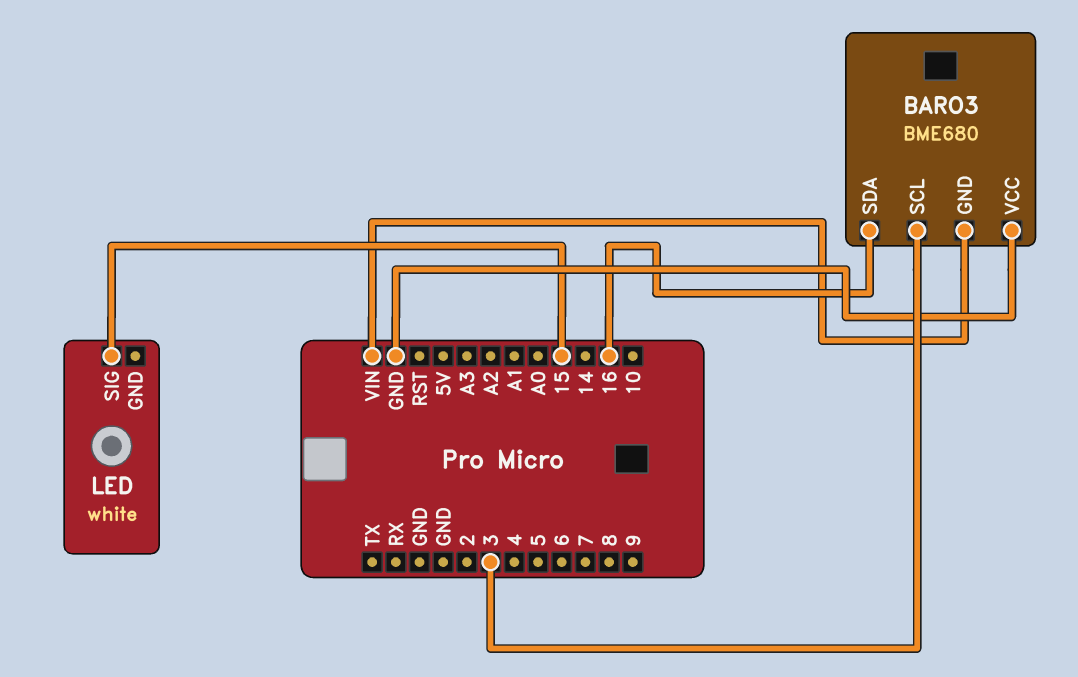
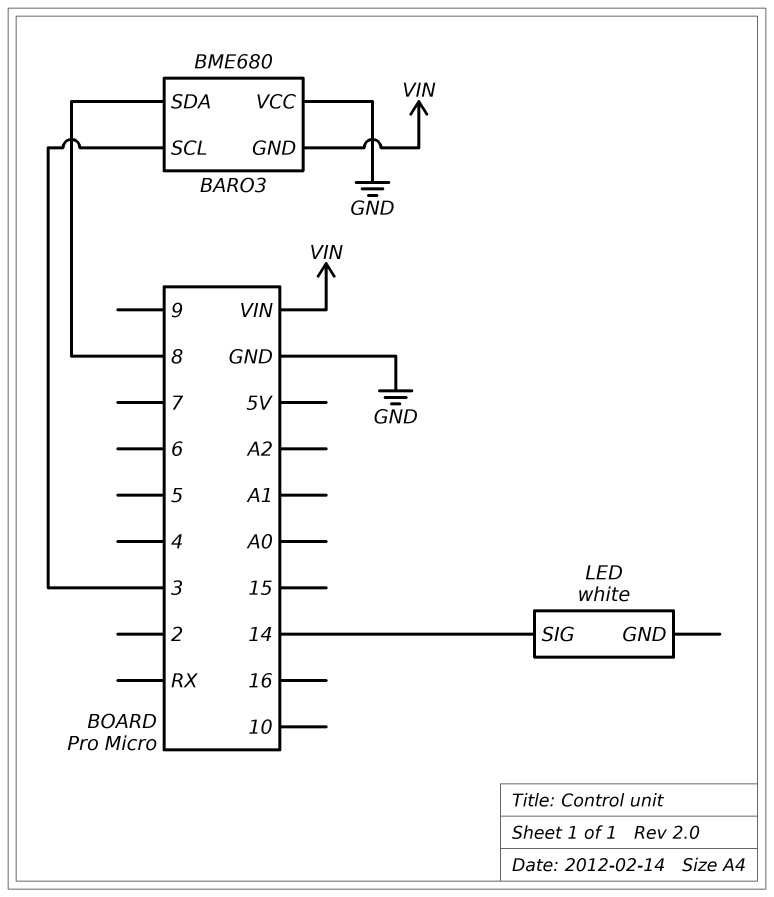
BARO3 pin SDA: 16 -> 8
LED pin SIG: 15 -> 14

